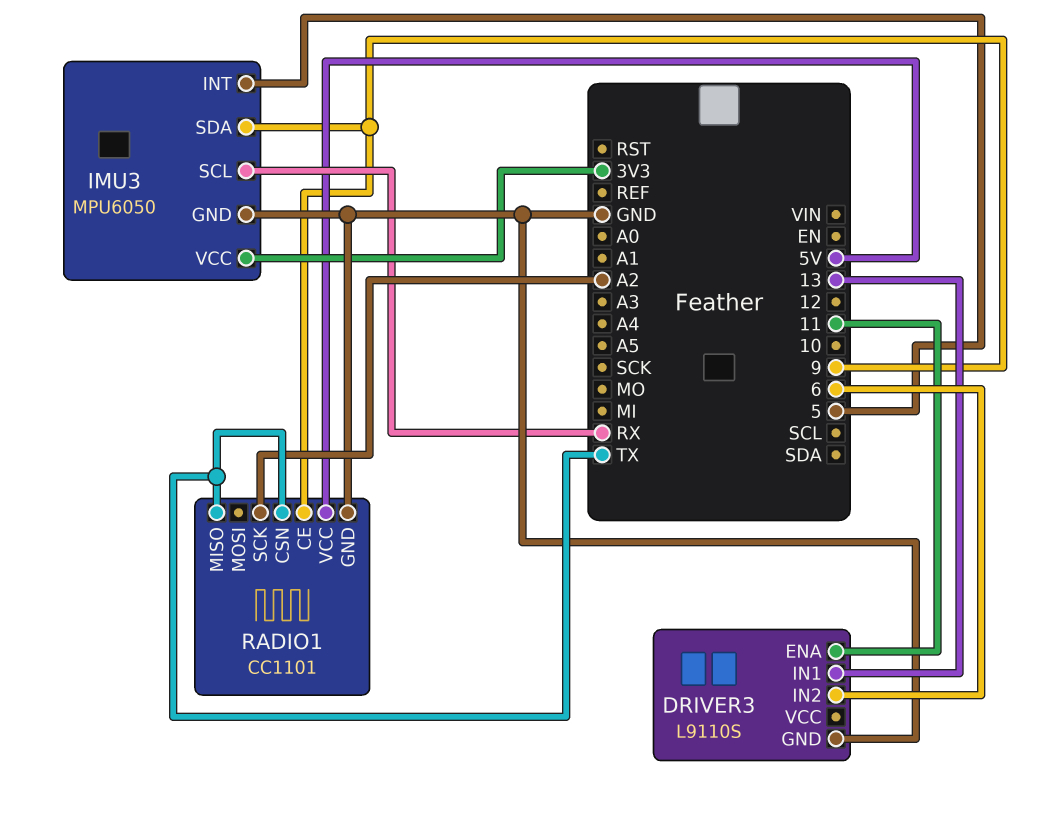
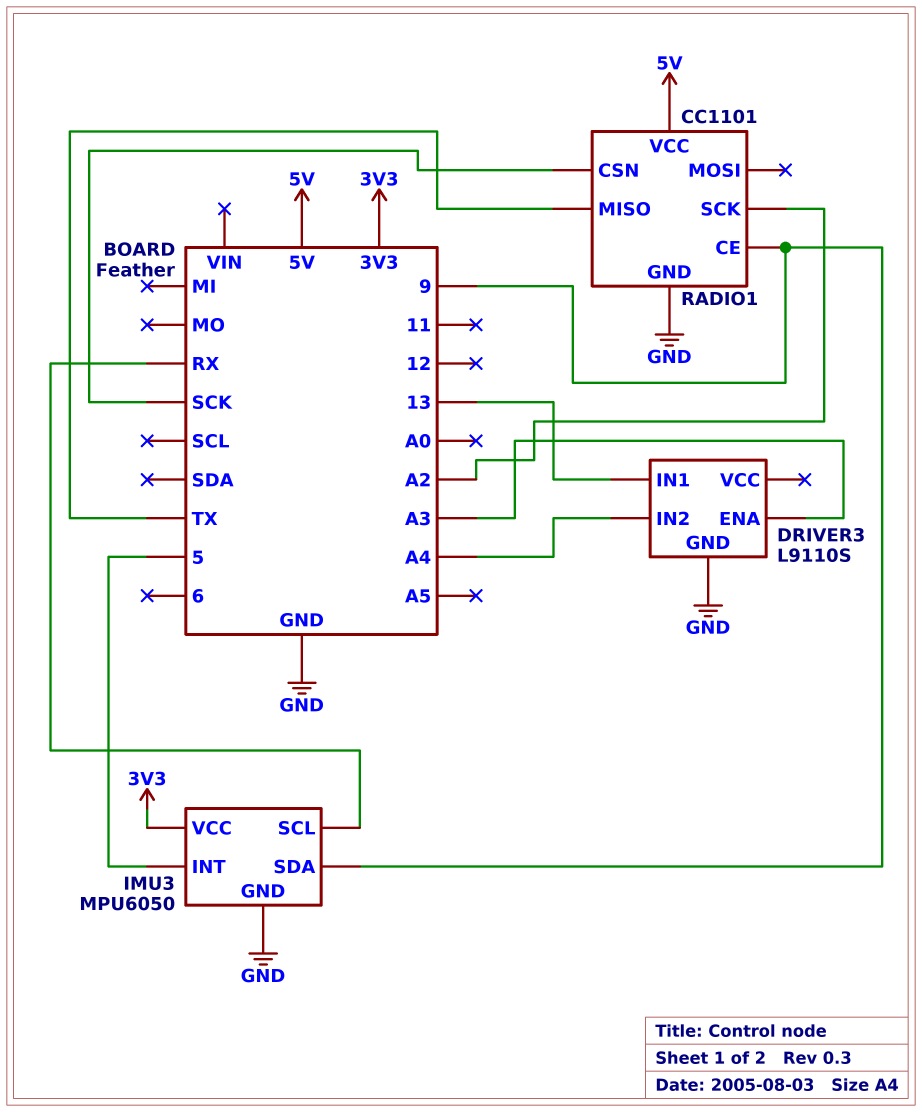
DRIVER3 pin ENA: 11 -> A3
DRIVER3 pin IN2: 6 -> A4
RADIO1 pin CSN: TX -> SCK

